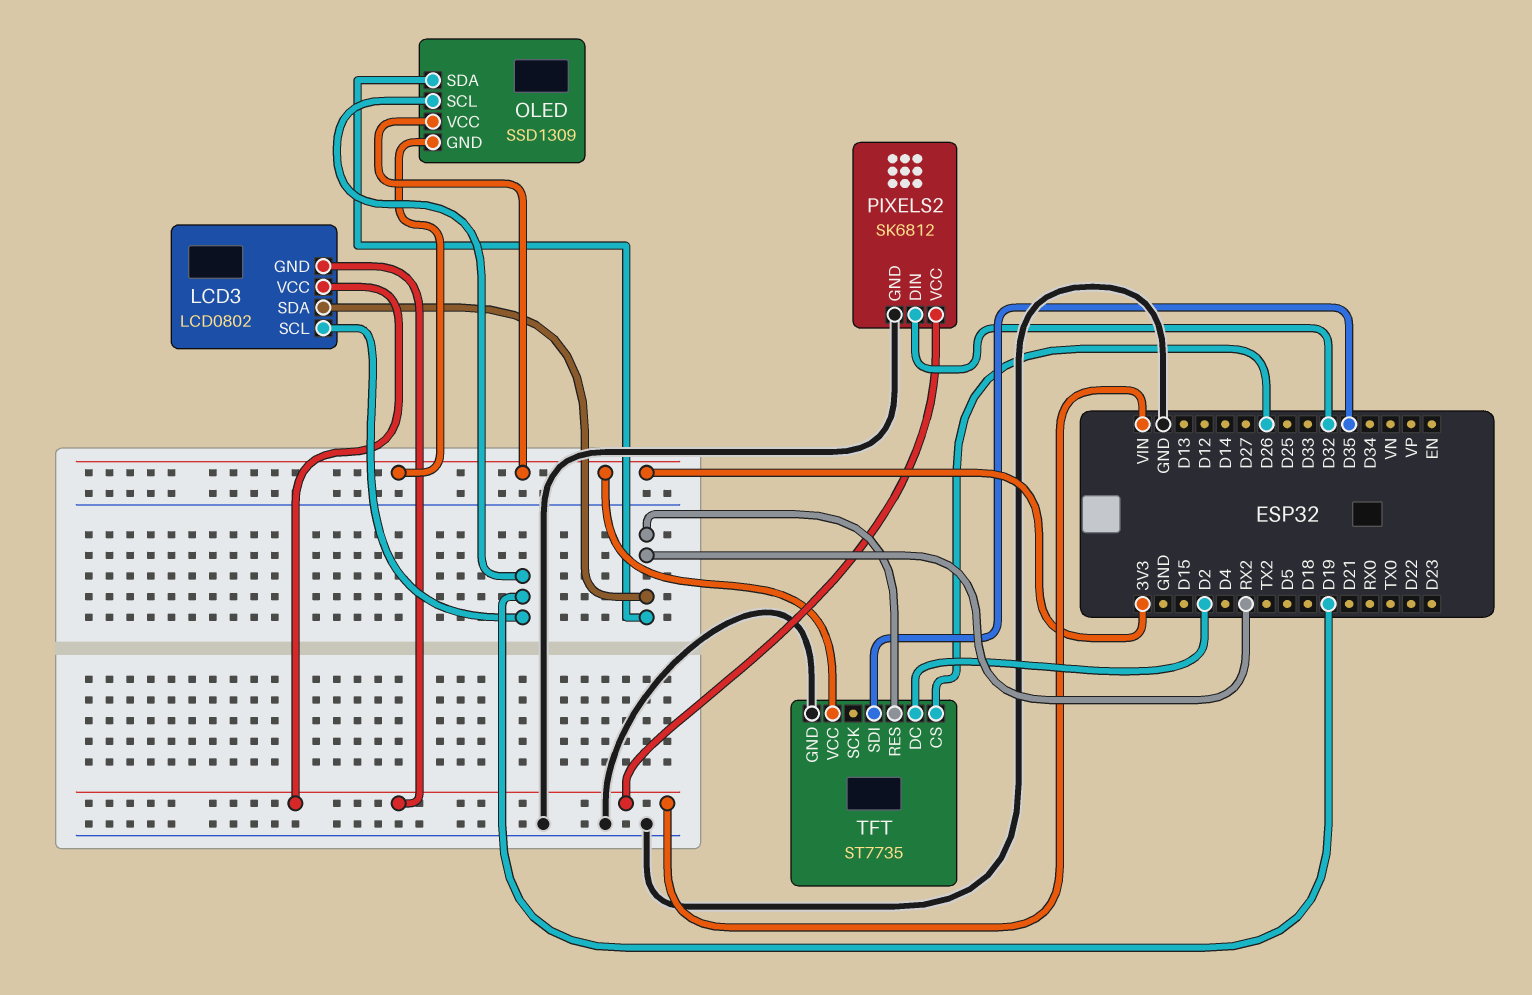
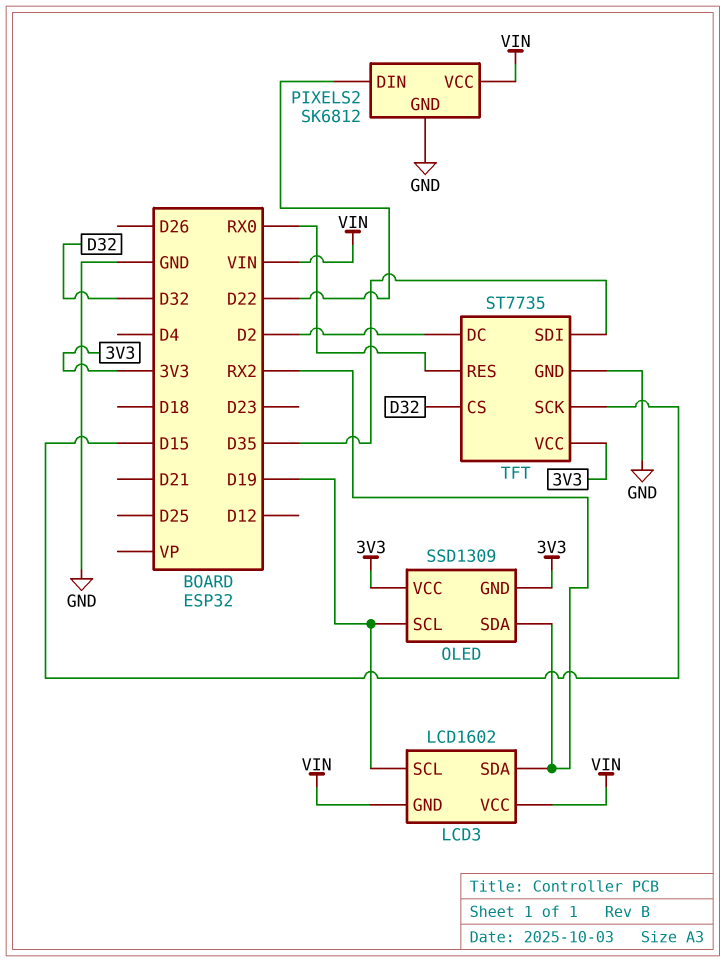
LCD3: LCD0802 -> LCD1602
PIXELS2 pin DIN: D32 -> D22
TFT pin CS: D26 -> D32
TFT pin RES: RX2 -> RX0
TFT pin SCK: none -> D15

